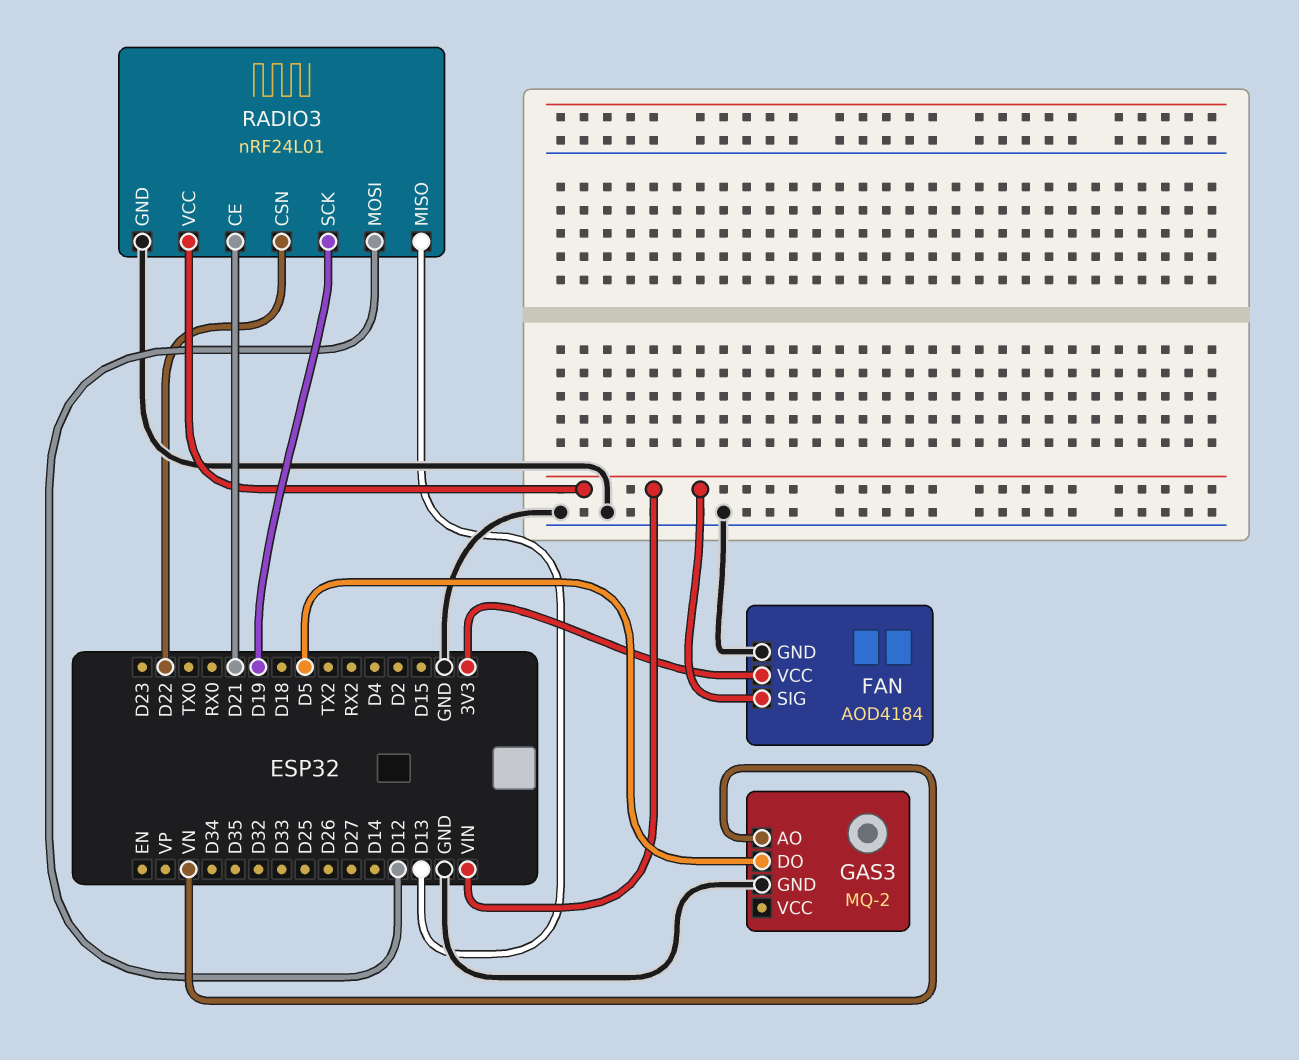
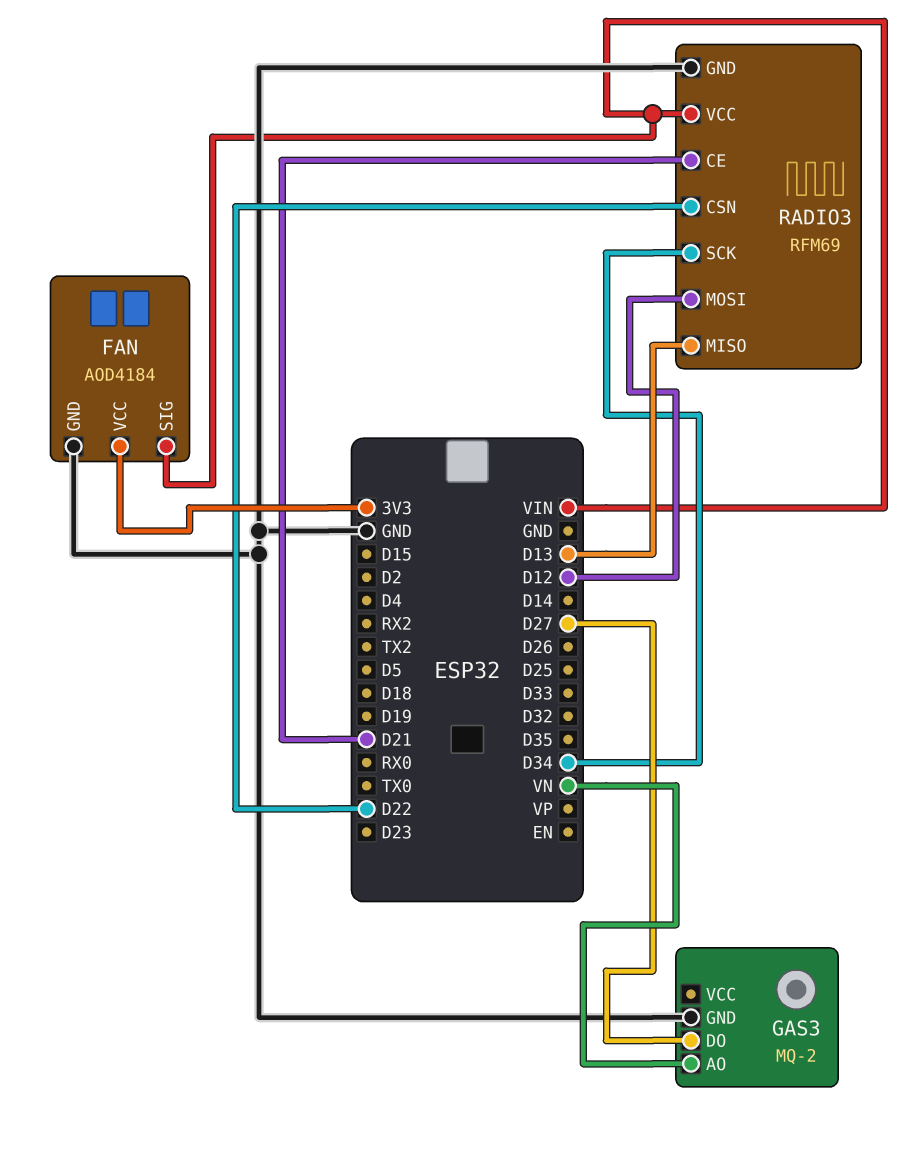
GAS3 pin DO: D5 -> D27
RADIO3: nRF24L01 -> RFM69
RADIO3 pin SCK: D19 -> D34

